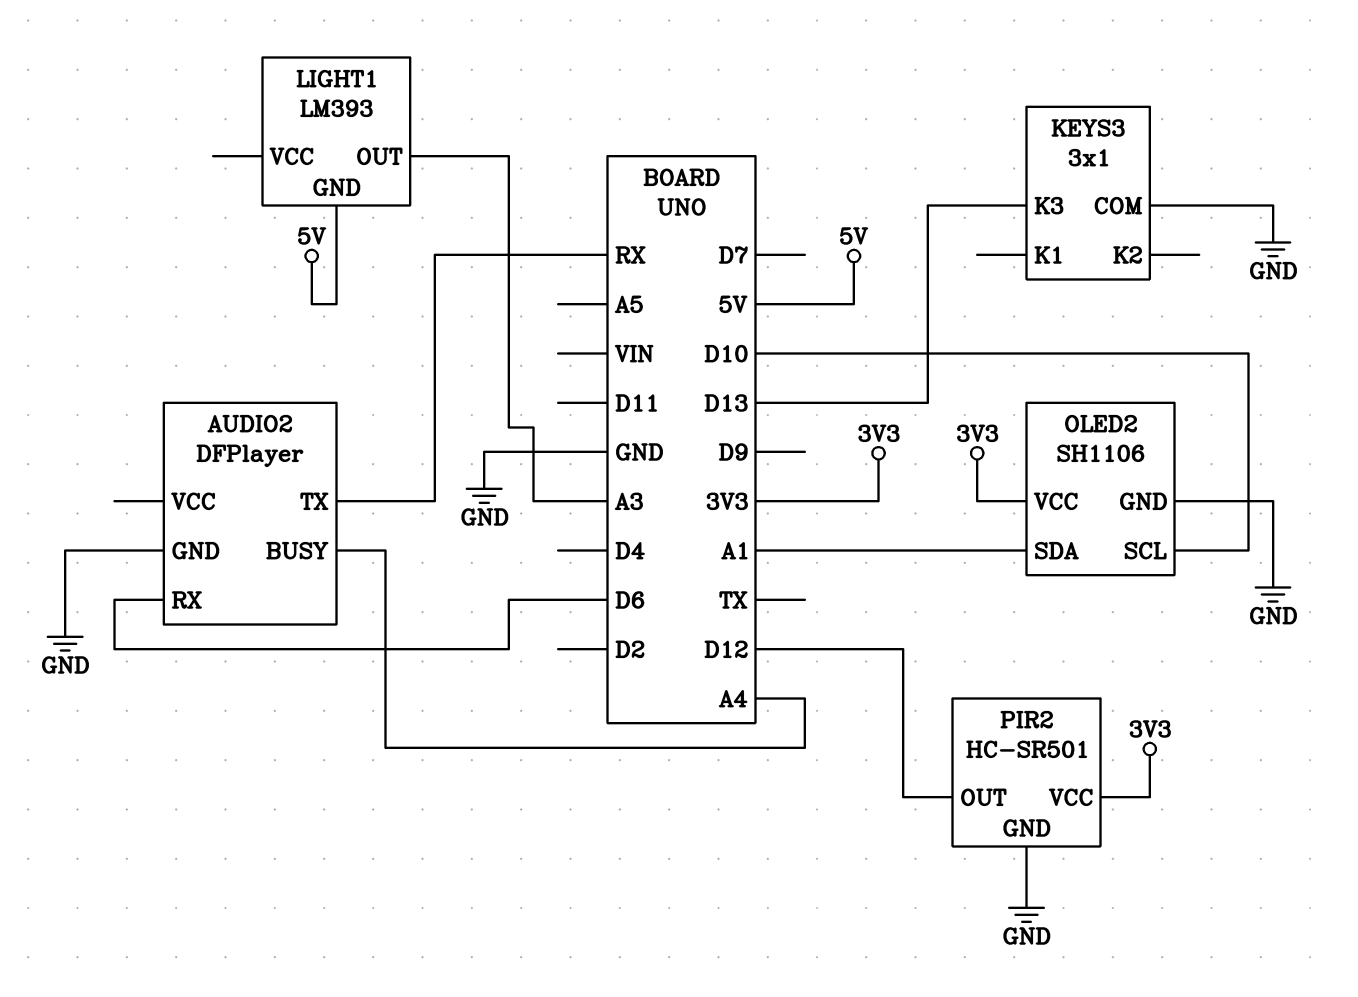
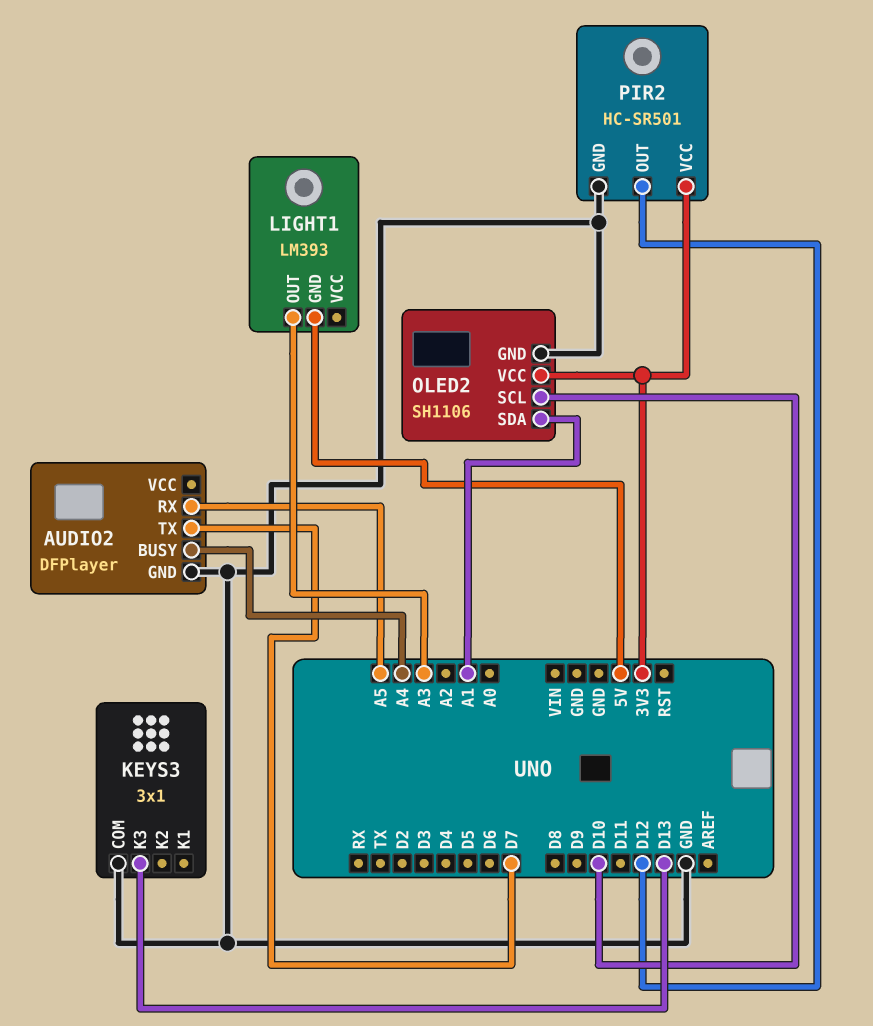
AUDIO2 pin RX: D6 -> A5
AUDIO2 pin TX: RX -> D7

